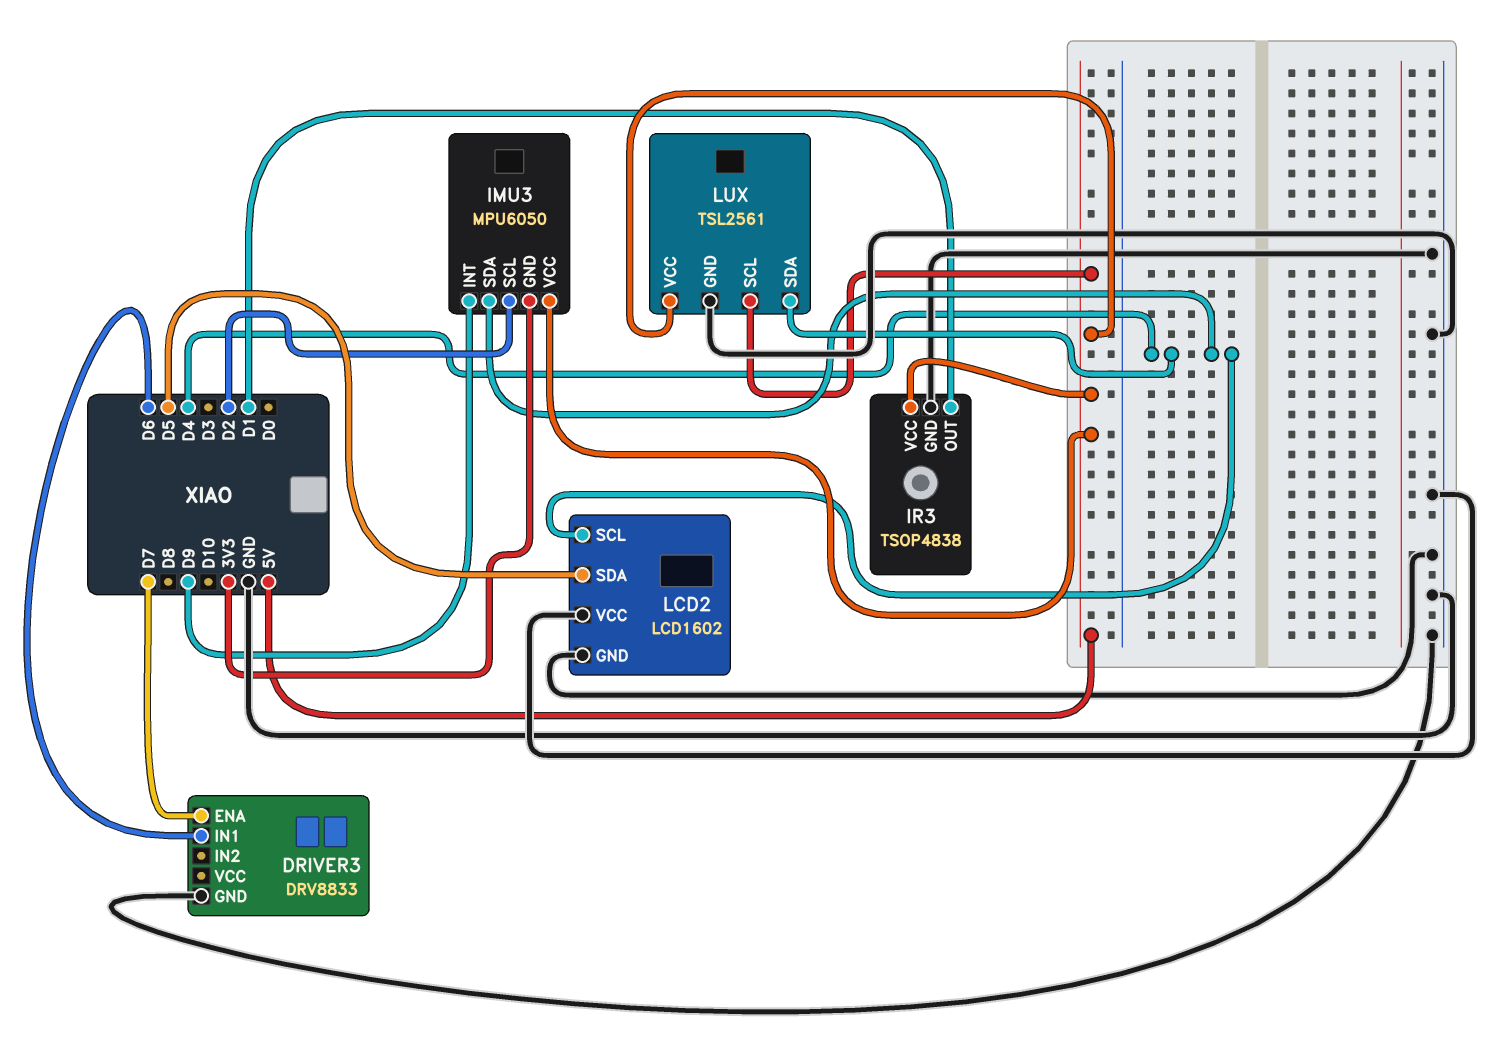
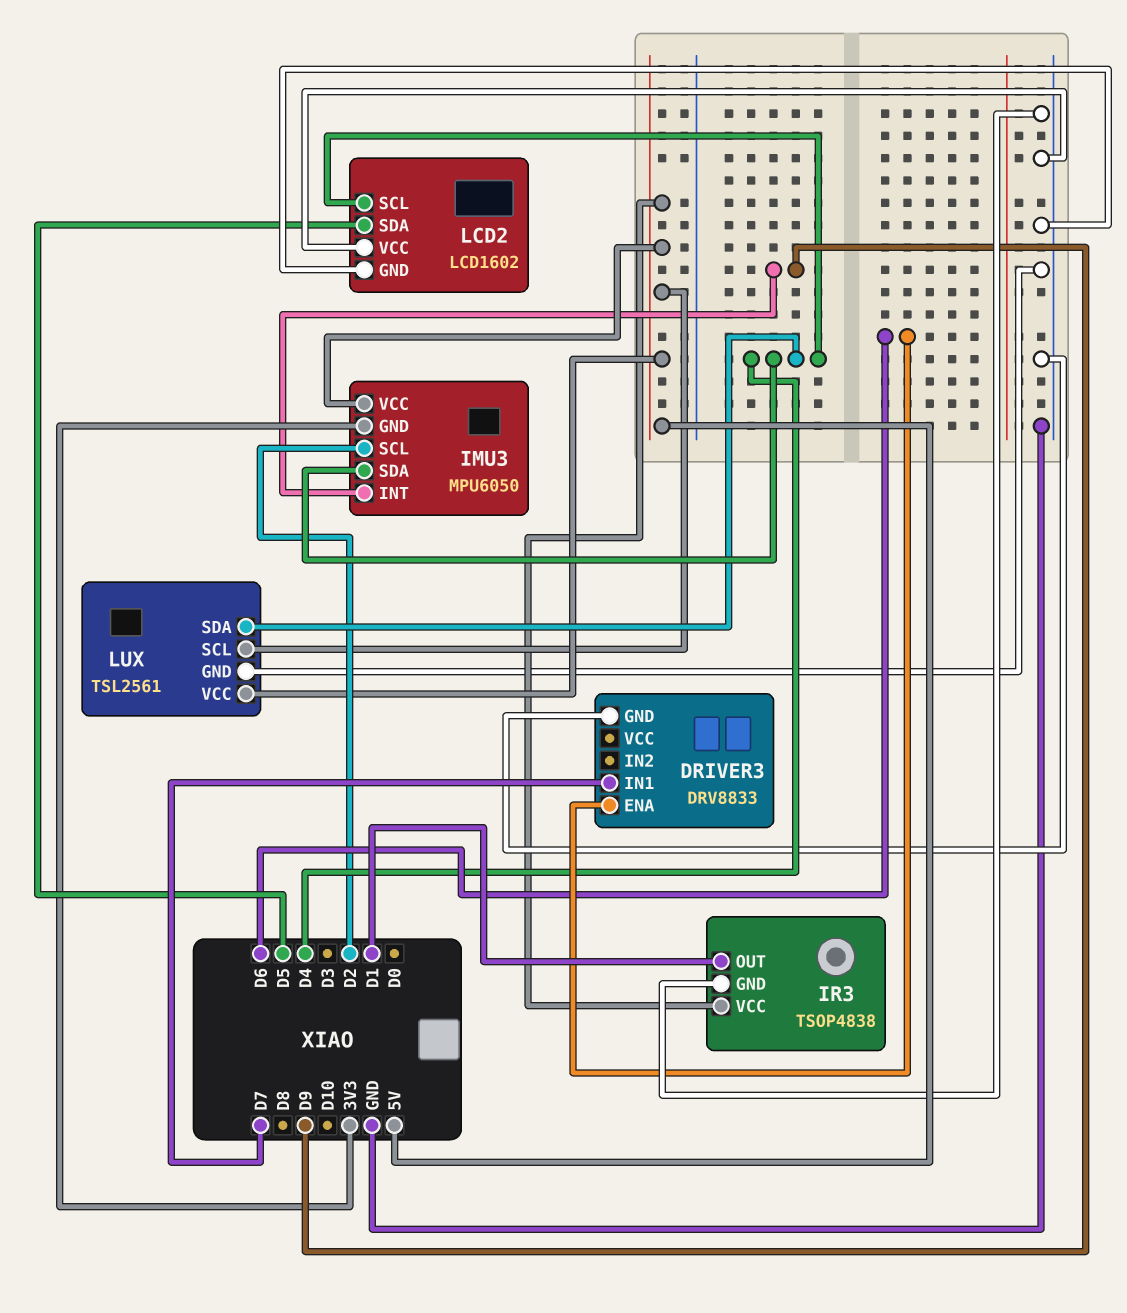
DRIVER3 pin ENA: D7 -> D6
DRIVER3 pin IN1: D6 -> D7

